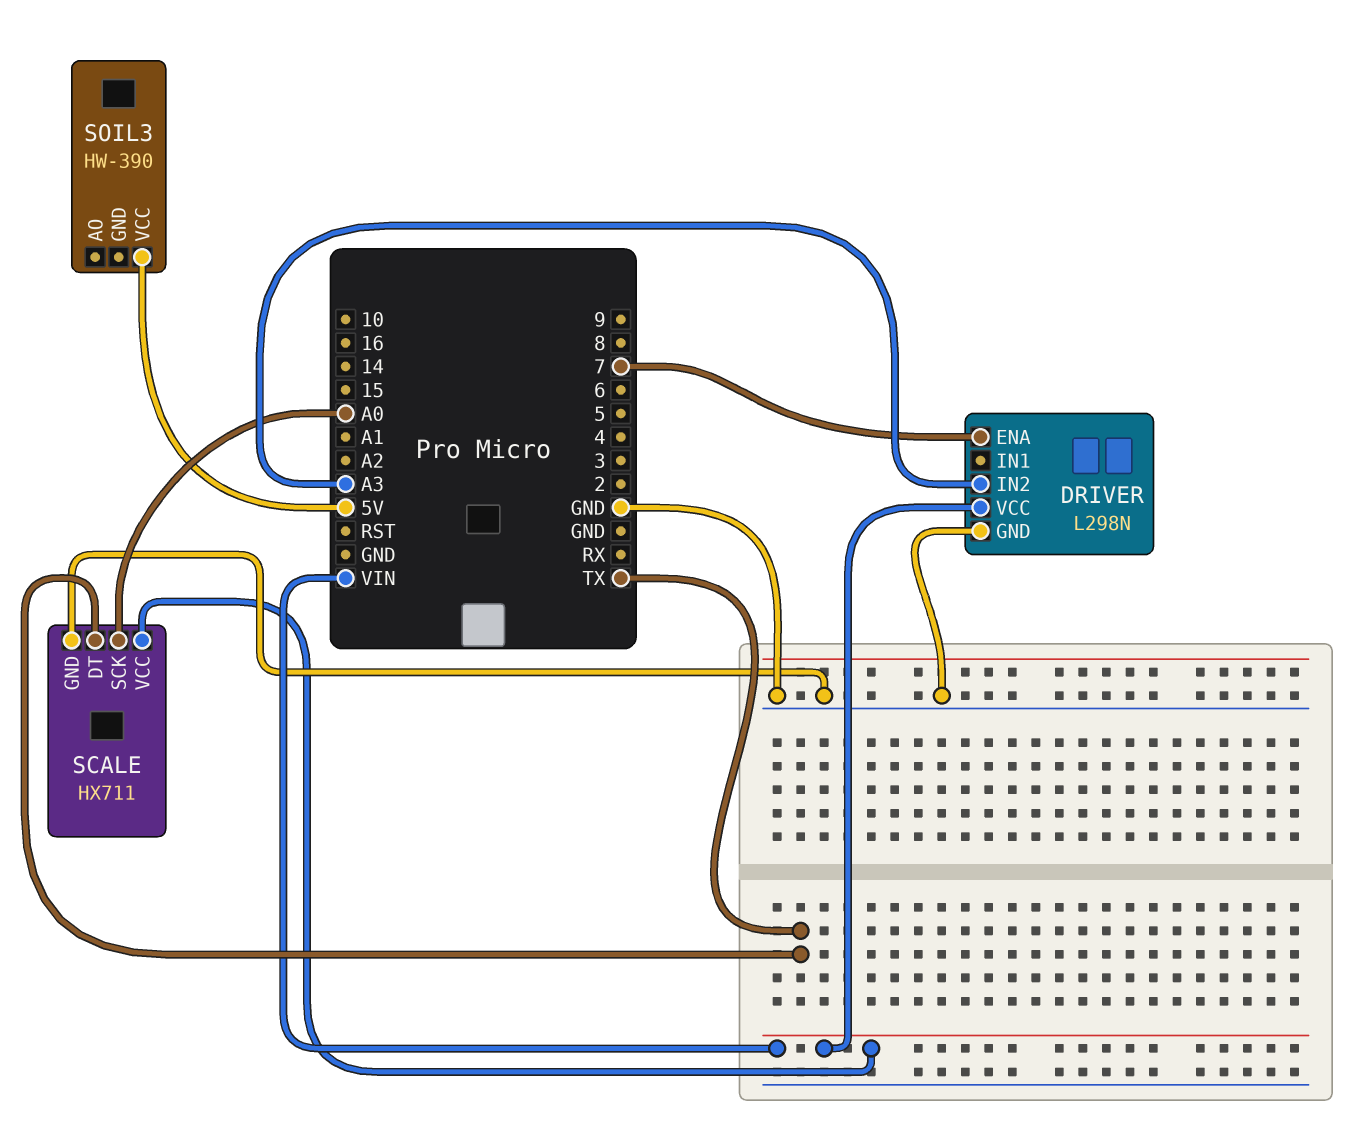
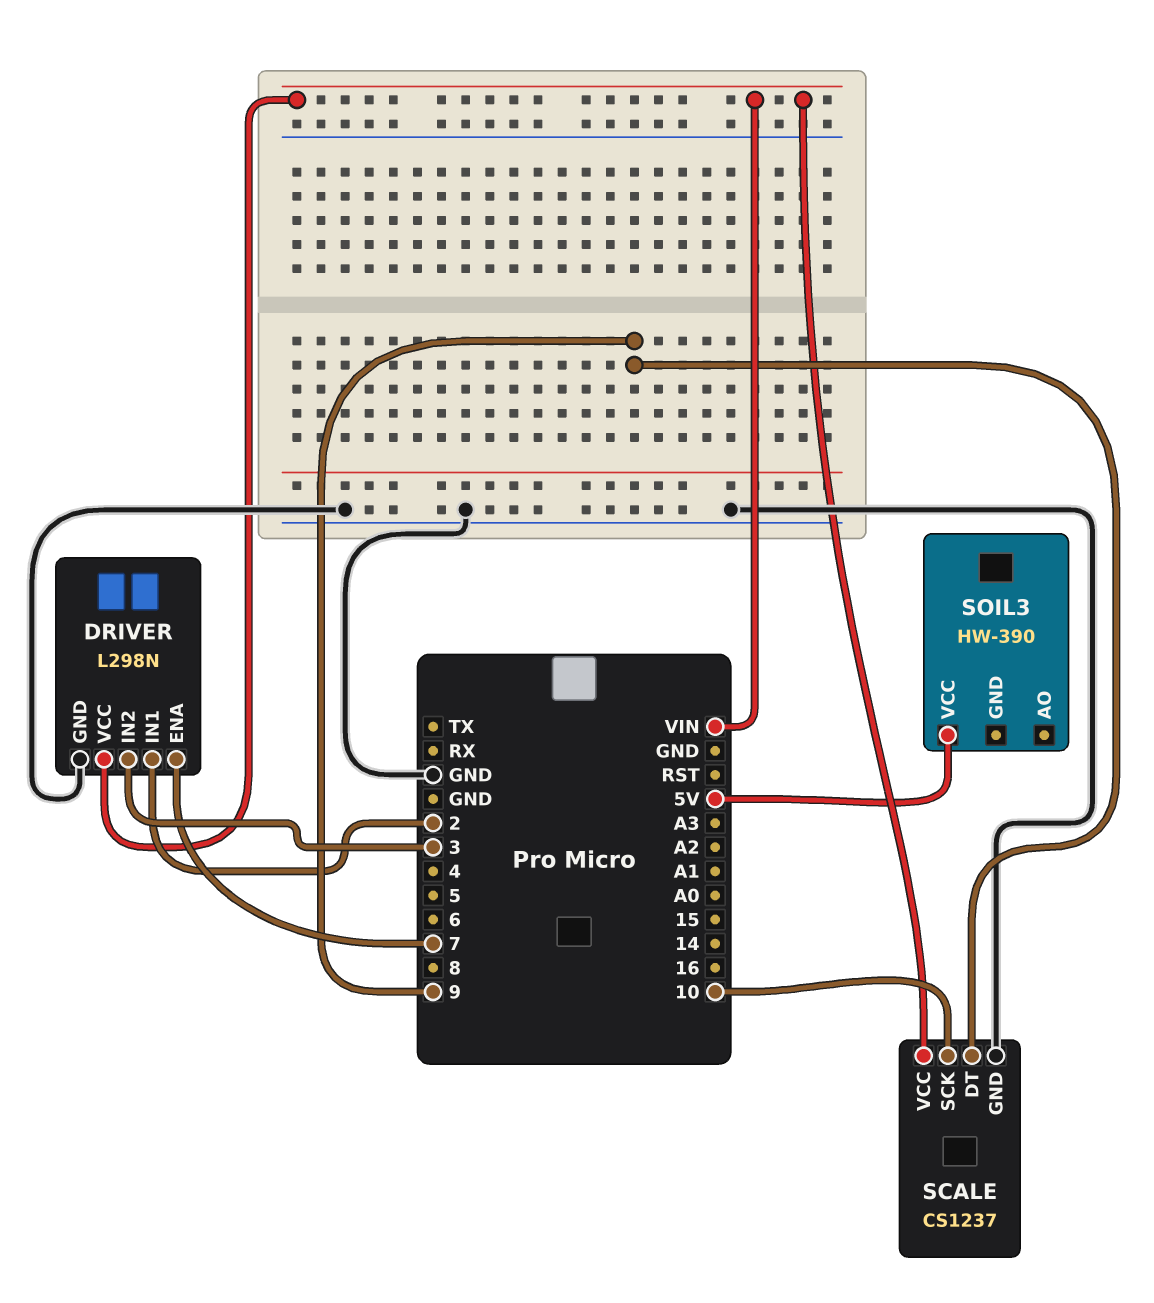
DRIVER pin IN1: none -> 2
DRIVER pin IN2: A3 -> 3
SCALE: HX711 -> CS1237
SCALE pin DT: TX -> 9
SCALE pin SCK: A0 -> 10

